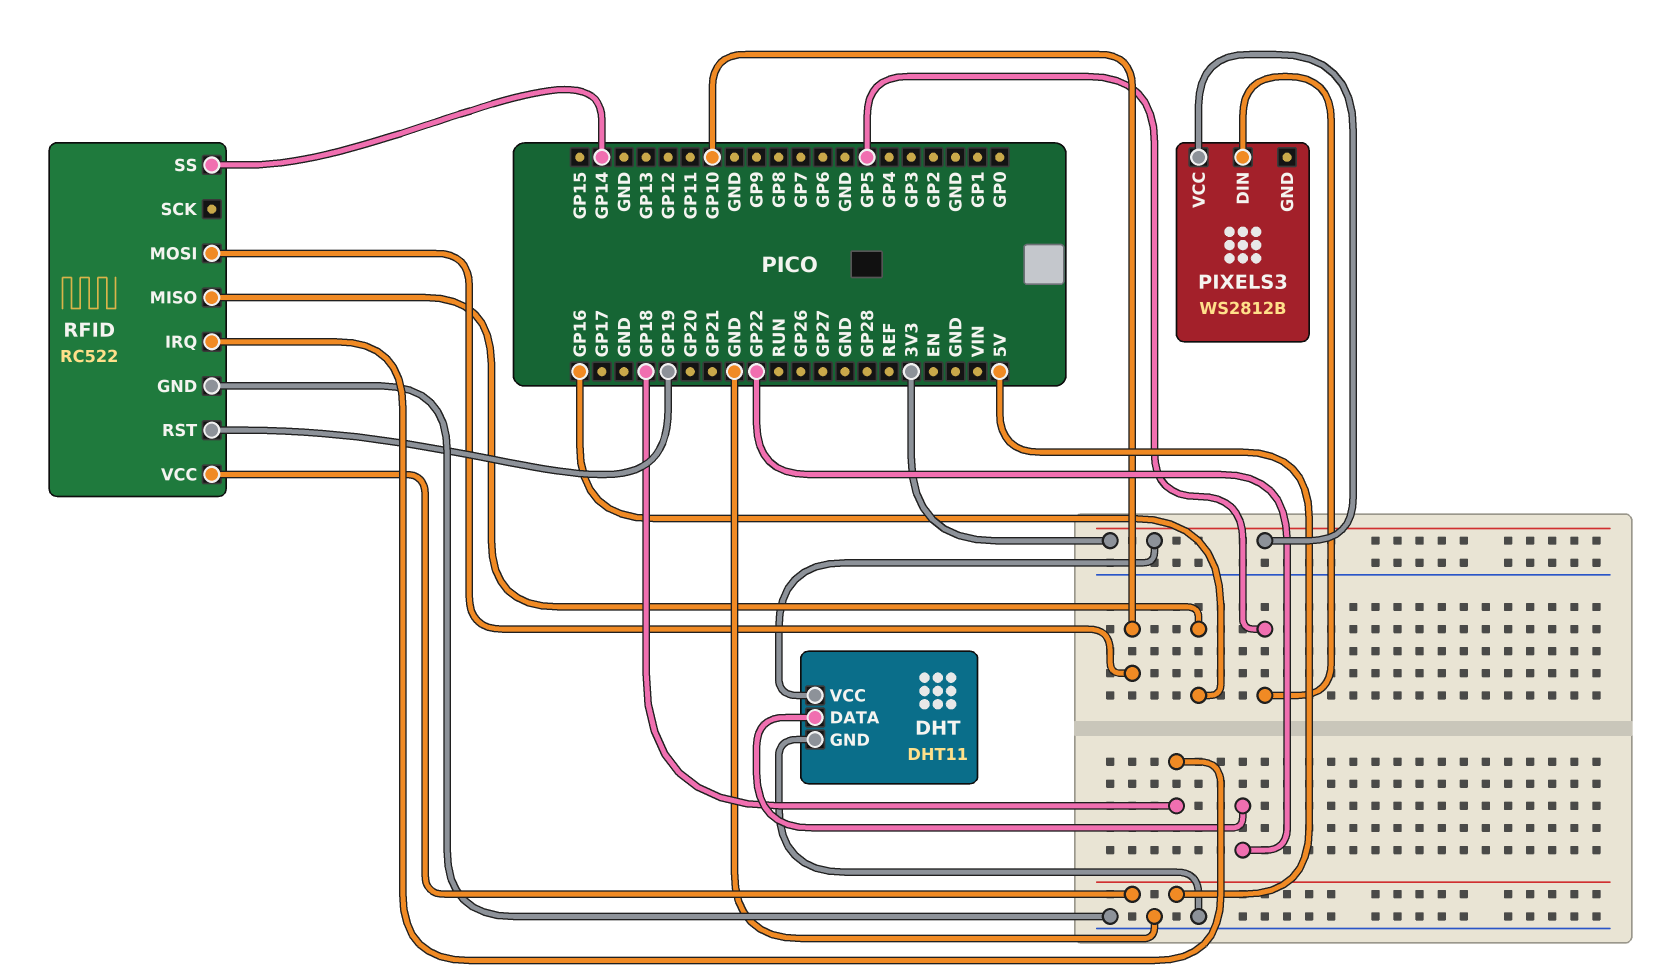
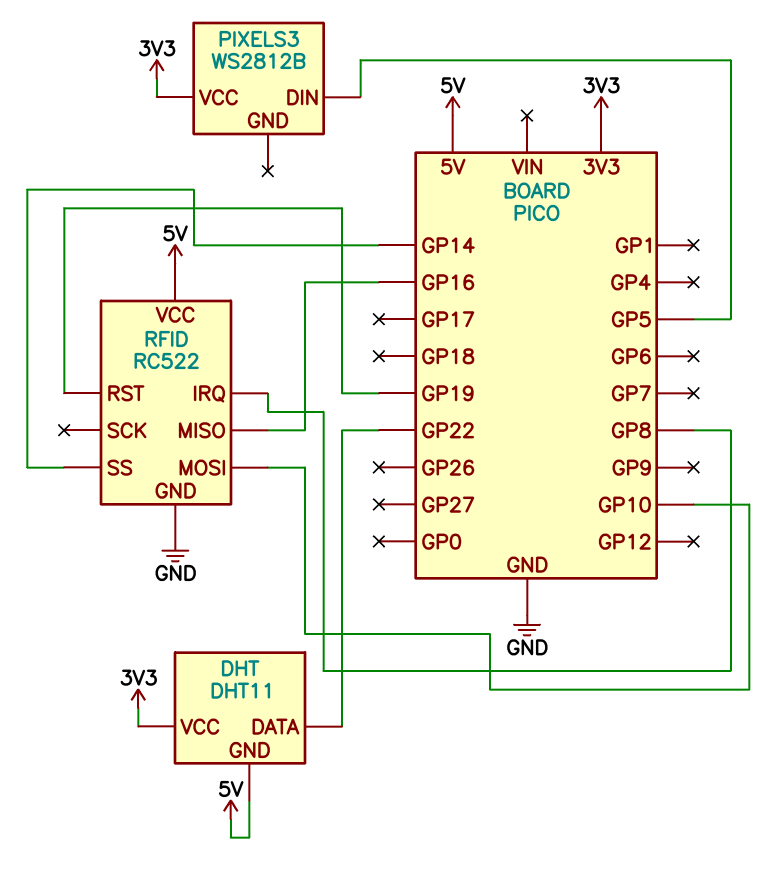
DHT pin GND: GND -> 5V
RFID pin IRQ: GP18 -> GP8

